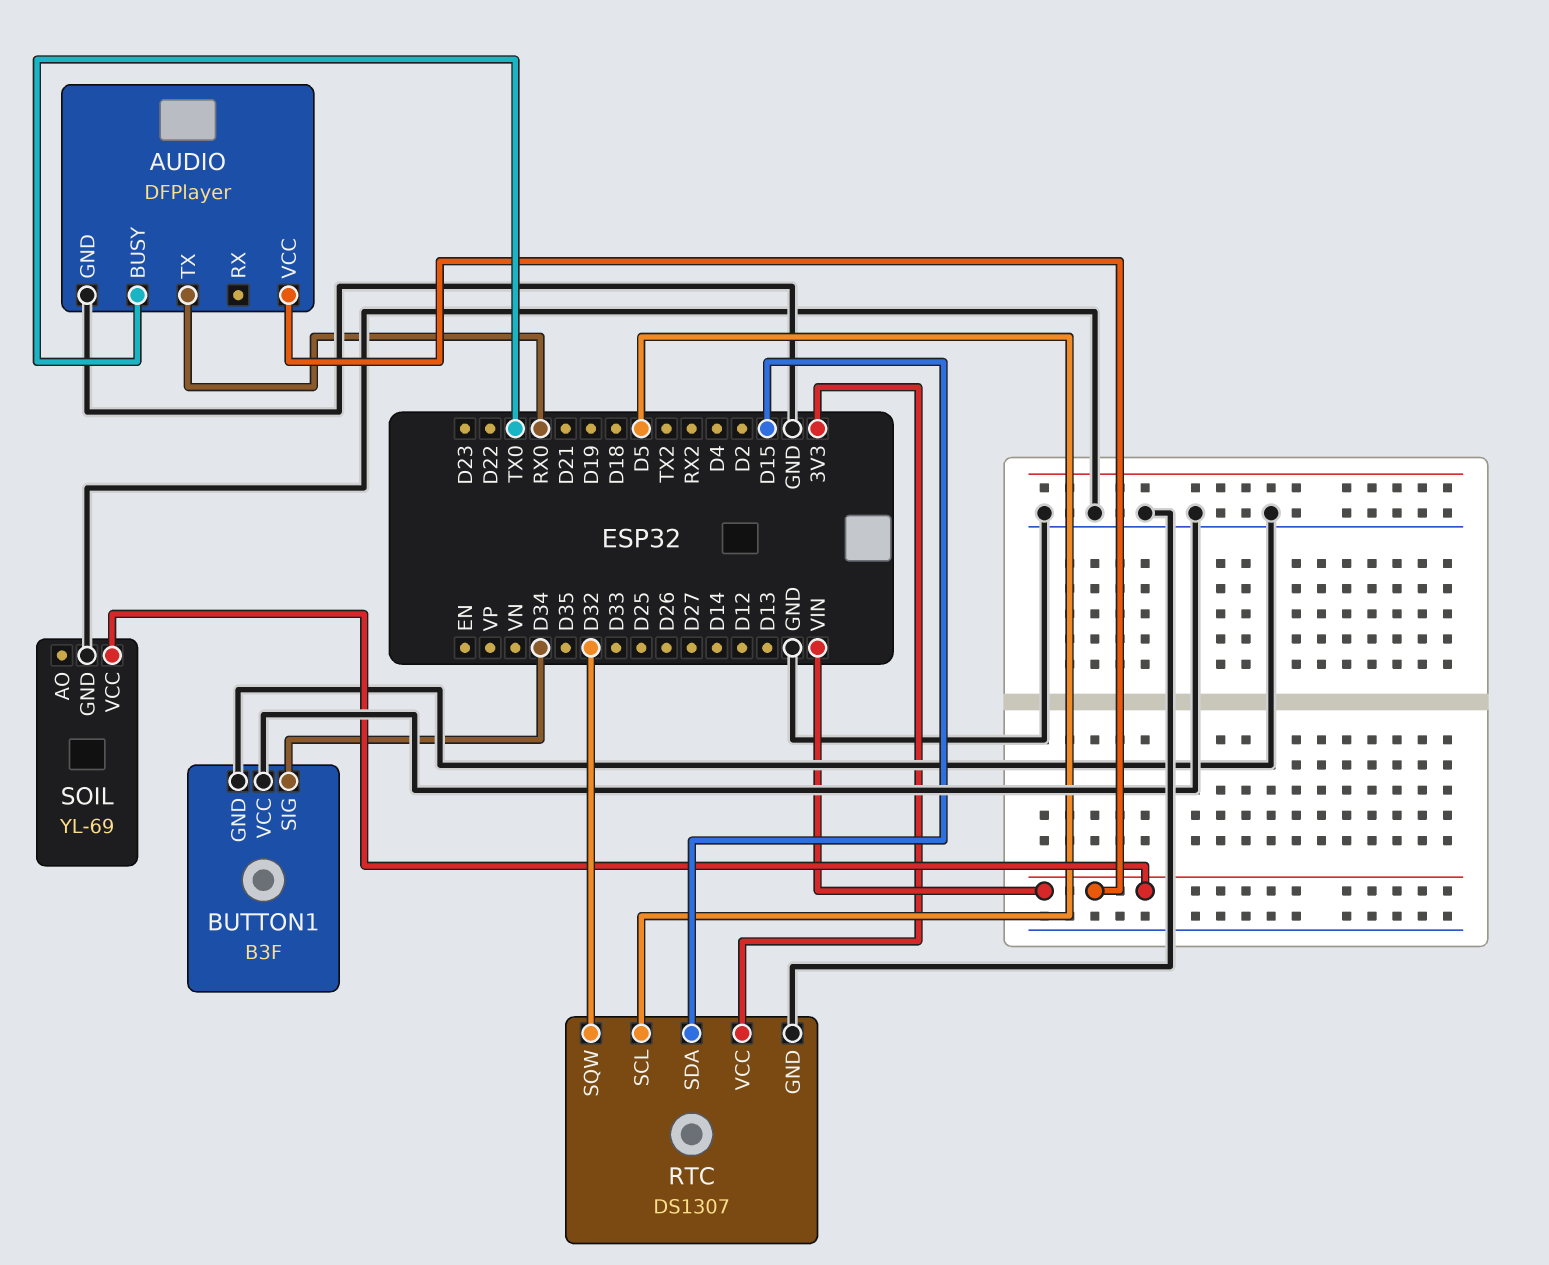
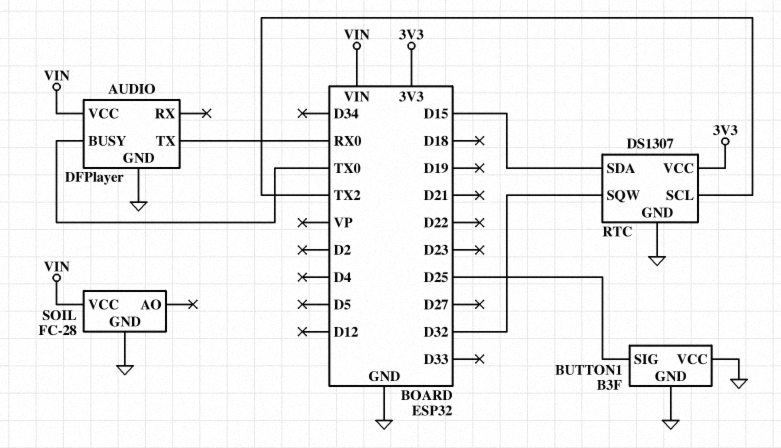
BUTTON1 pin SIG: D34 -> D25
RTC pin SCL: D5 -> TX2
SOIL: YL-69 -> FC-28

